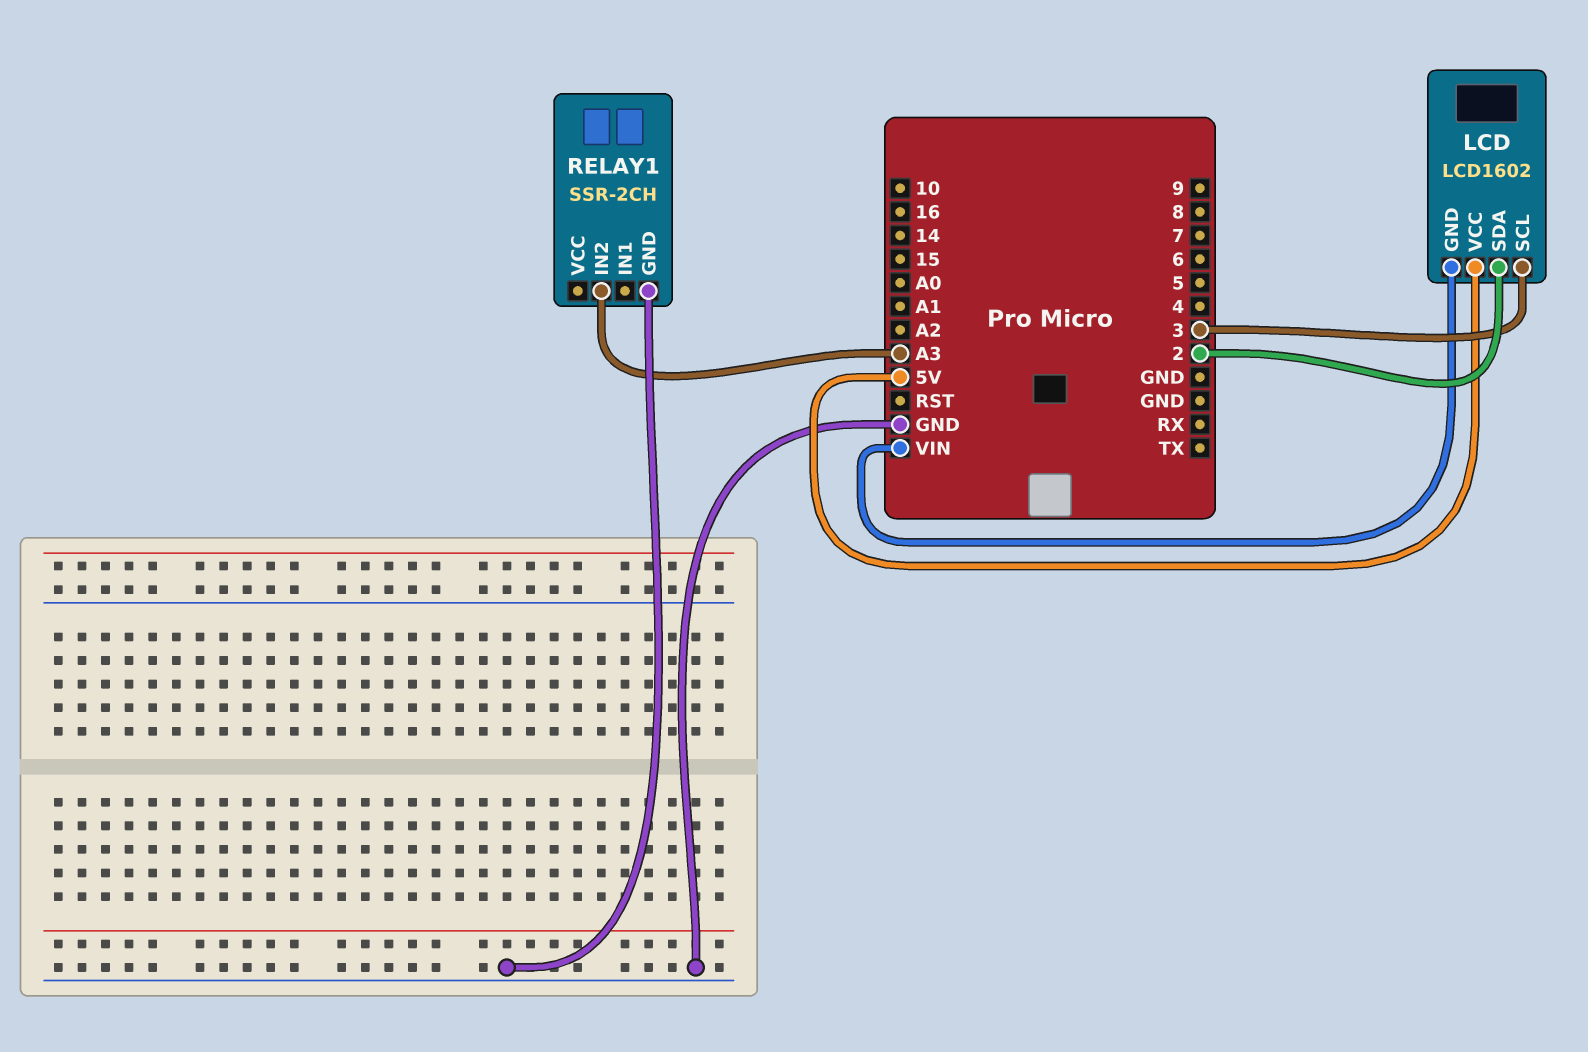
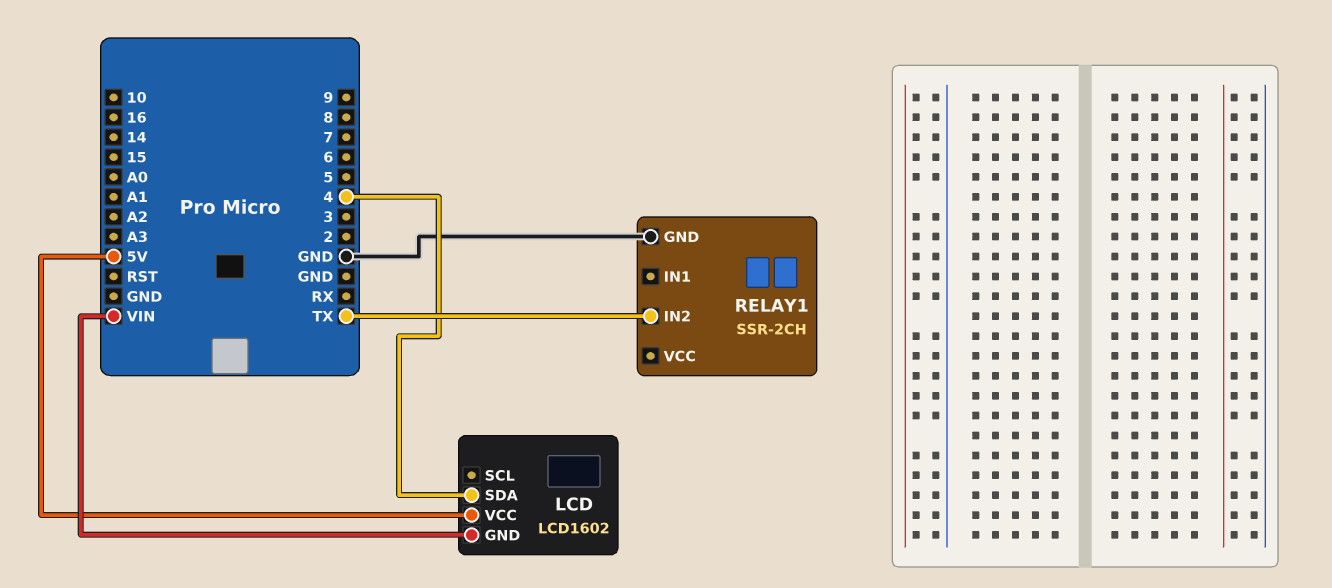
LCD pin SCL: 3 -> none
LCD pin SDA: 2 -> 4
RELAY1 pin IN2: A3 -> TX

